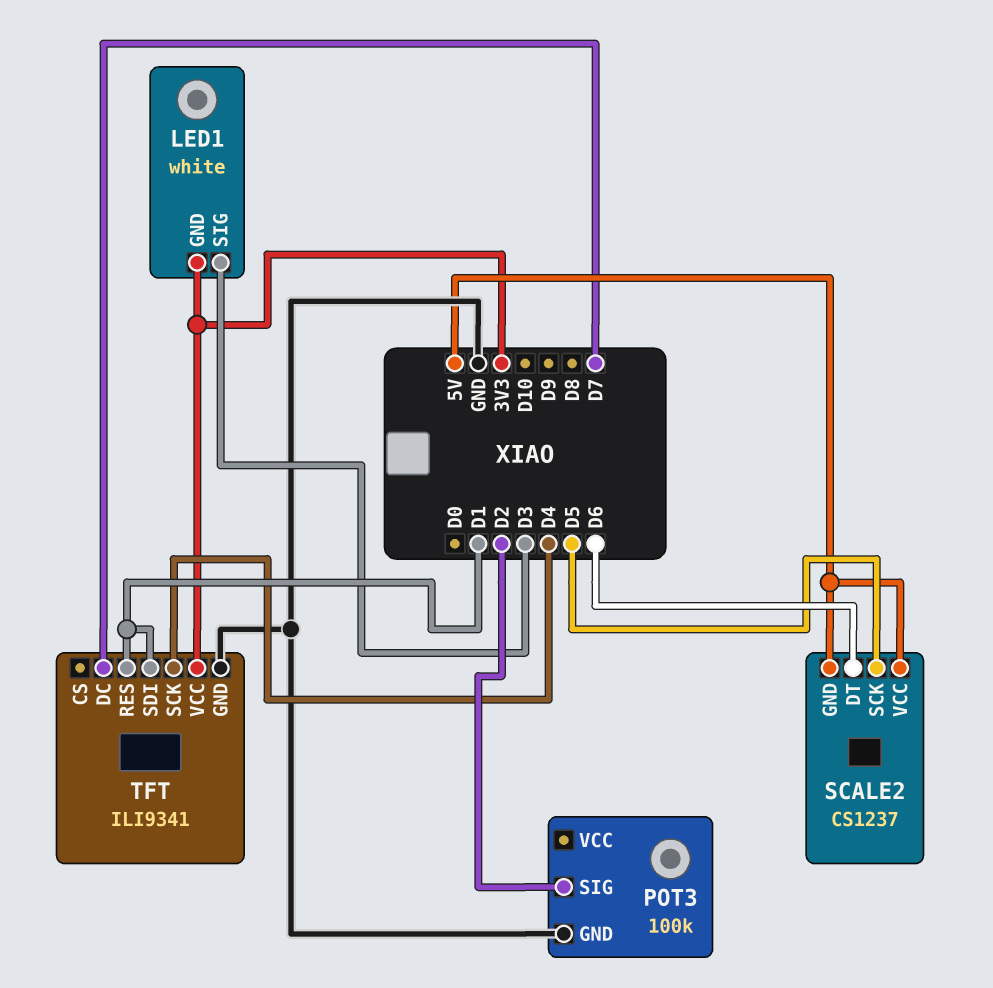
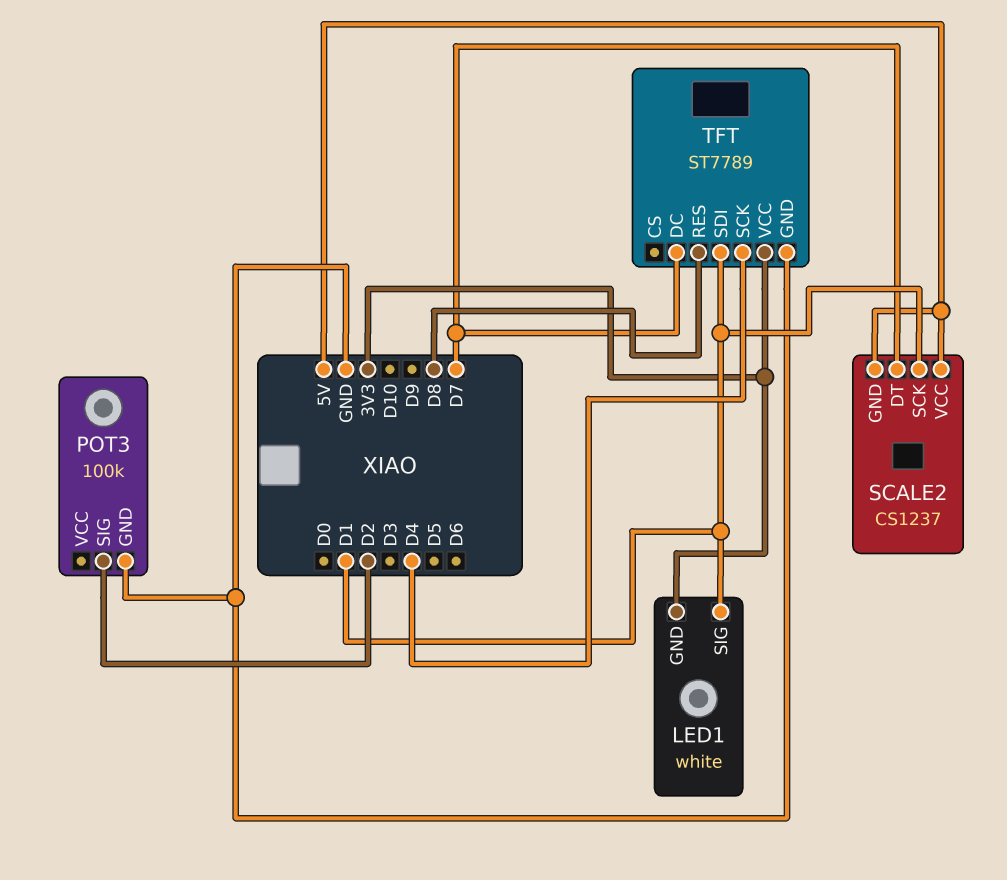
LED1 pin SIG: D3 -> D1
SCALE2 pin DT: D6 -> D7
SCALE2 pin SCK: D5 -> D1
TFT: ILI9341 -> ST7789
TFT pin RES: D1 -> D8

